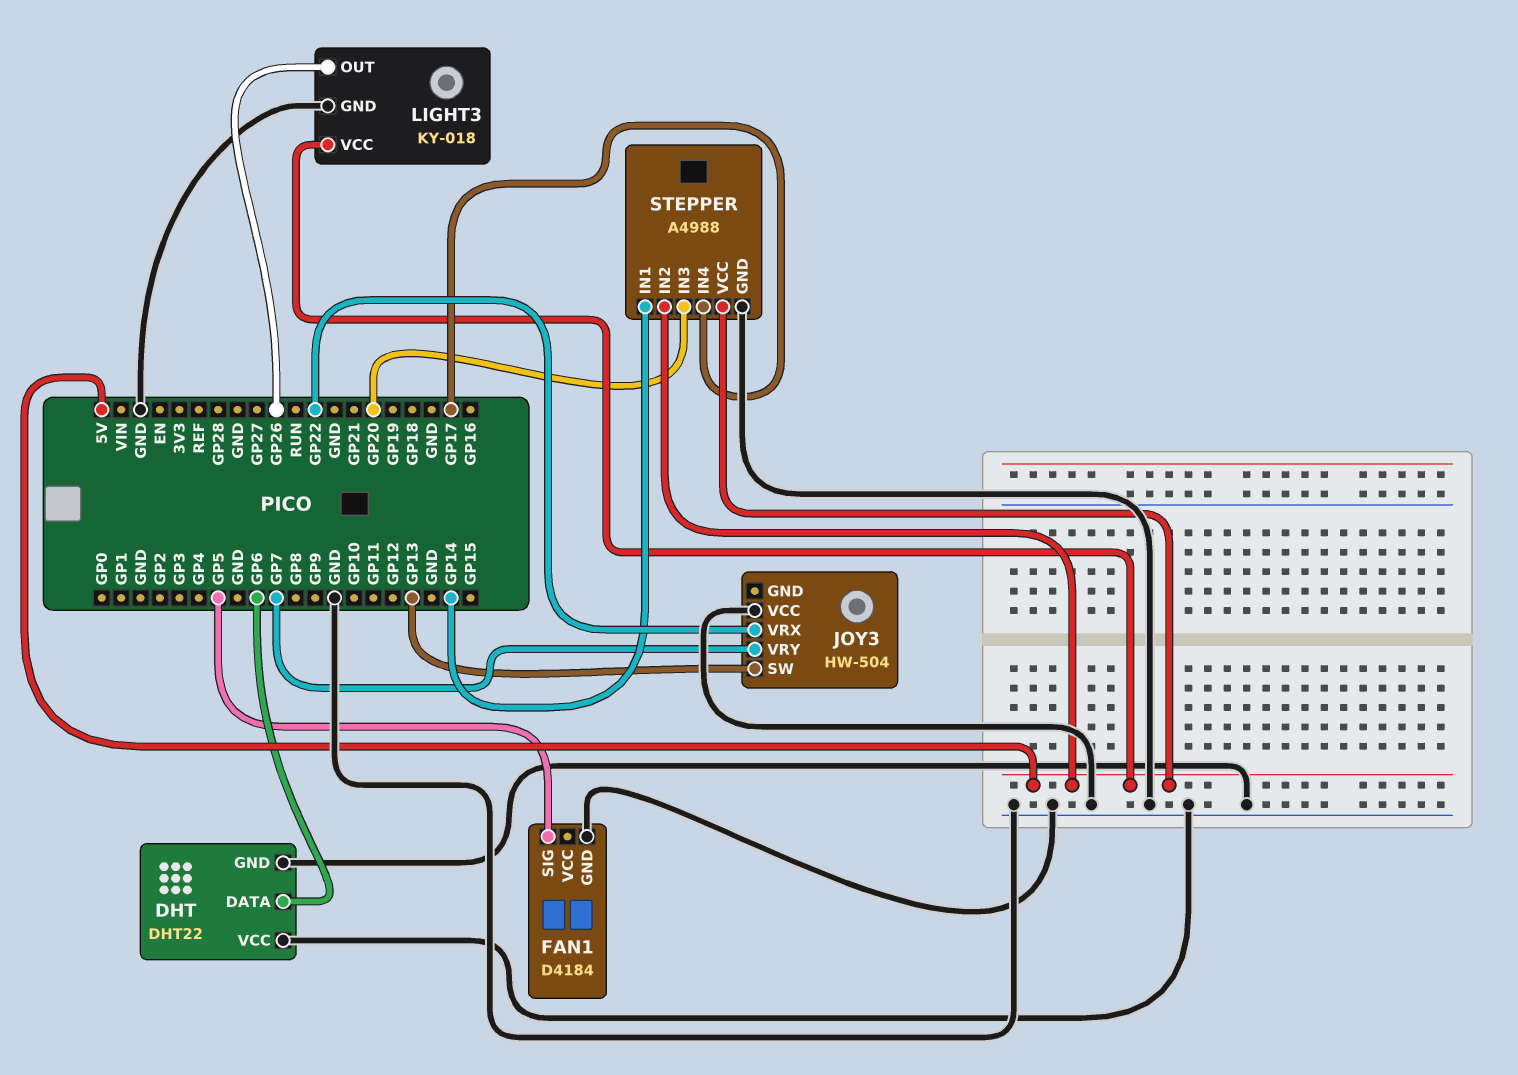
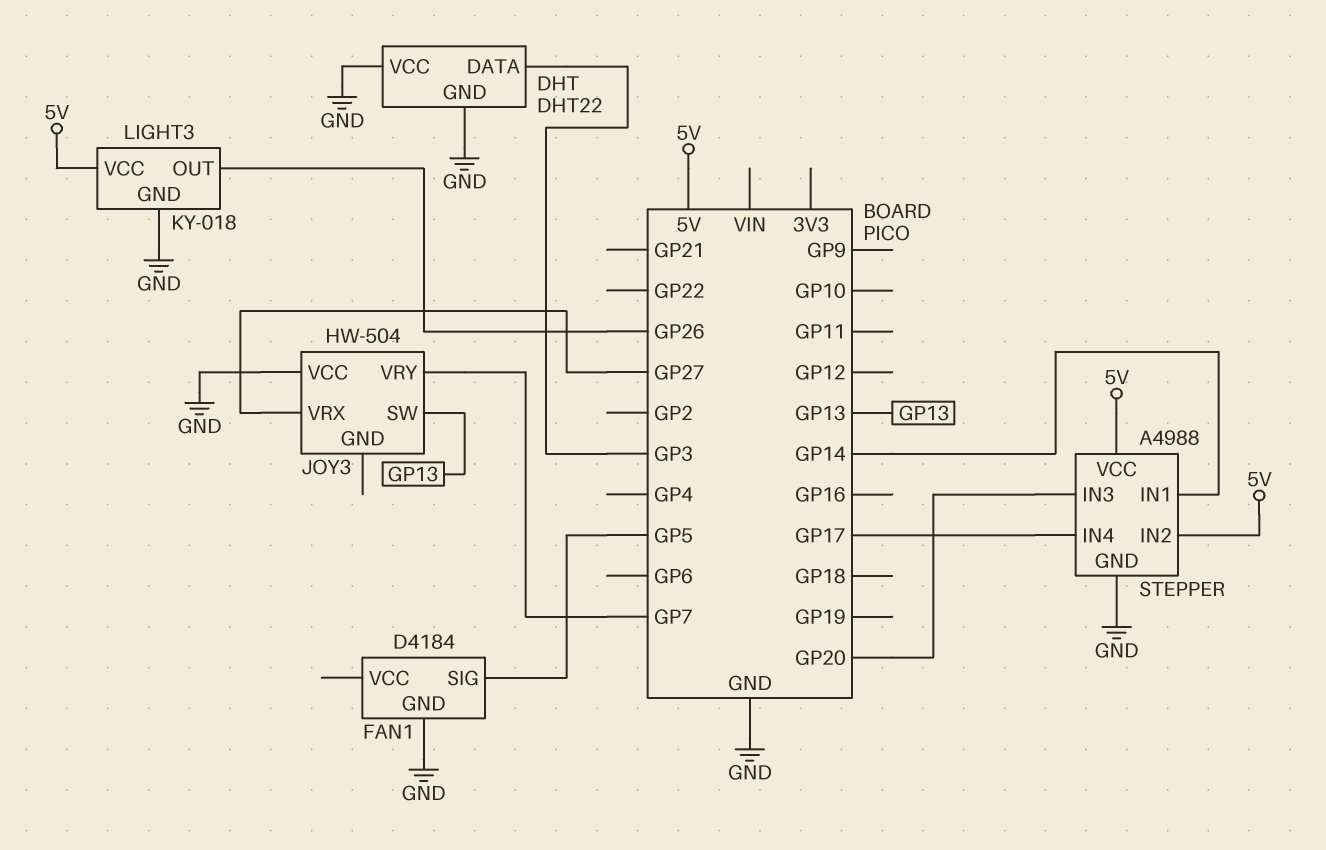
DHT pin DATA: GP6 -> GP3
JOY3 pin VRX: GP22 -> GP27

